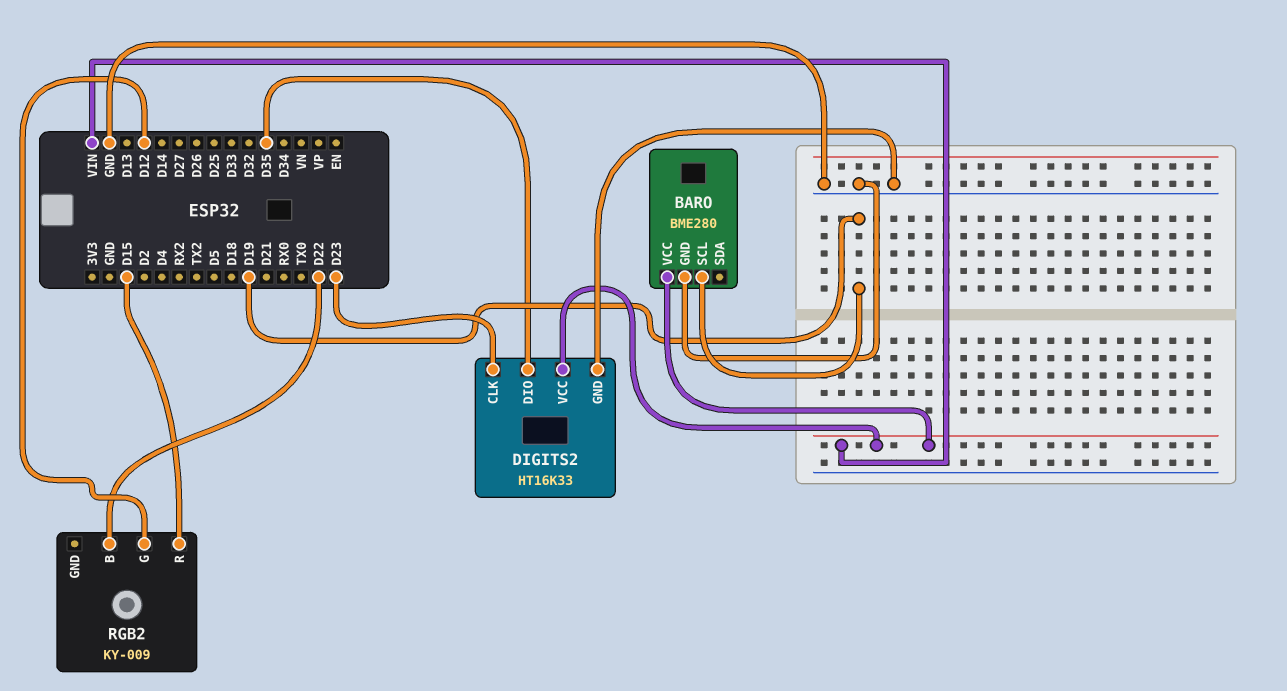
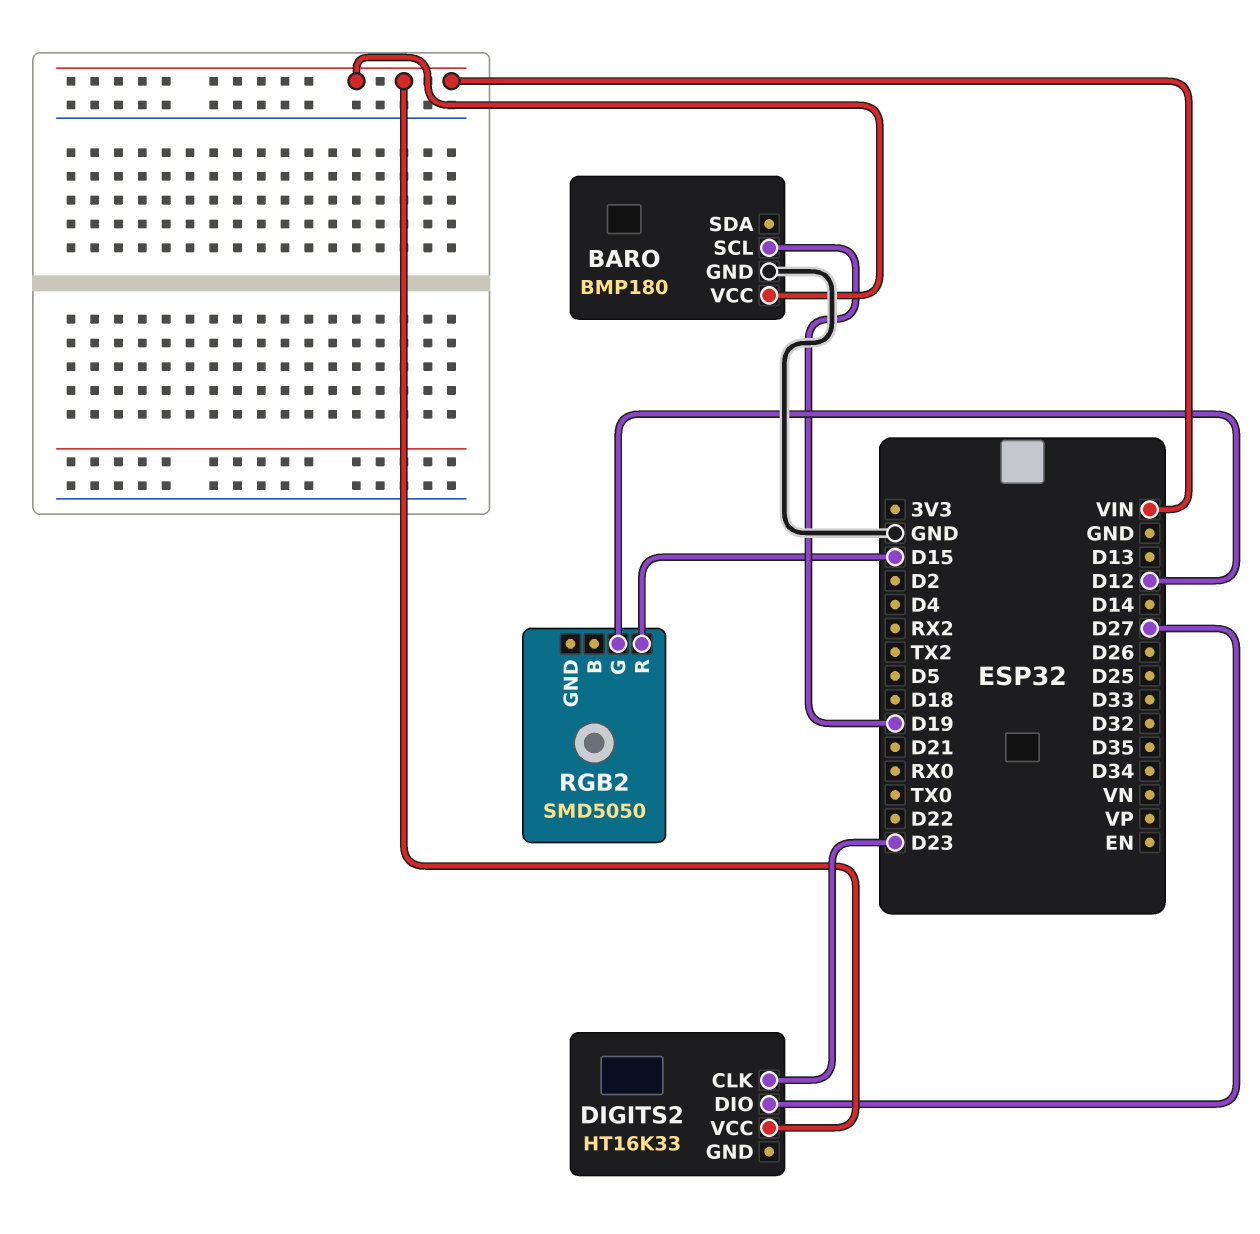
BARO: BME280 -> BMP180
DIGITS2 pin DIO: D35 -> D27
DIGITS2 pin GND: GND -> none
RGB2: KY-009 -> SMD5050
RGB2 pin B: D22 -> none

